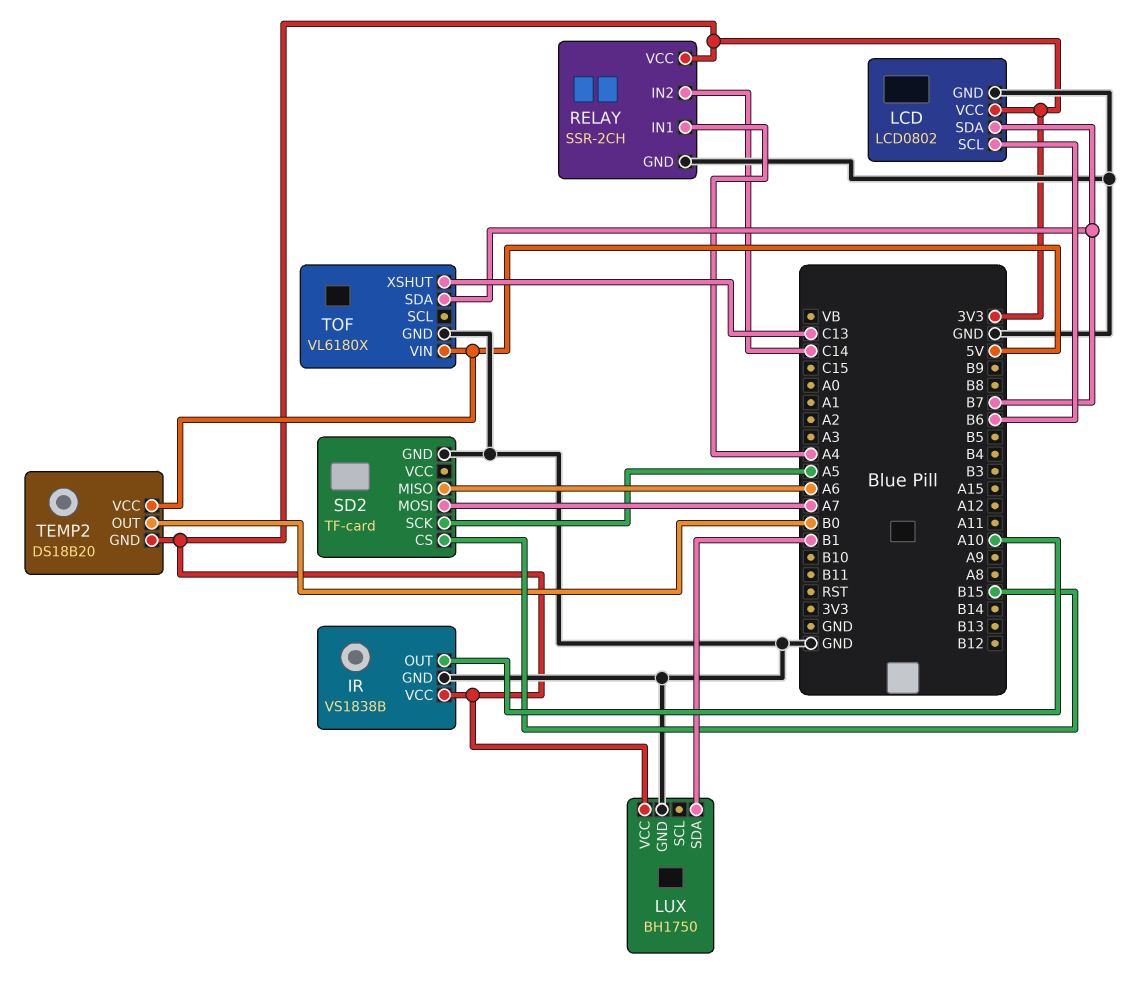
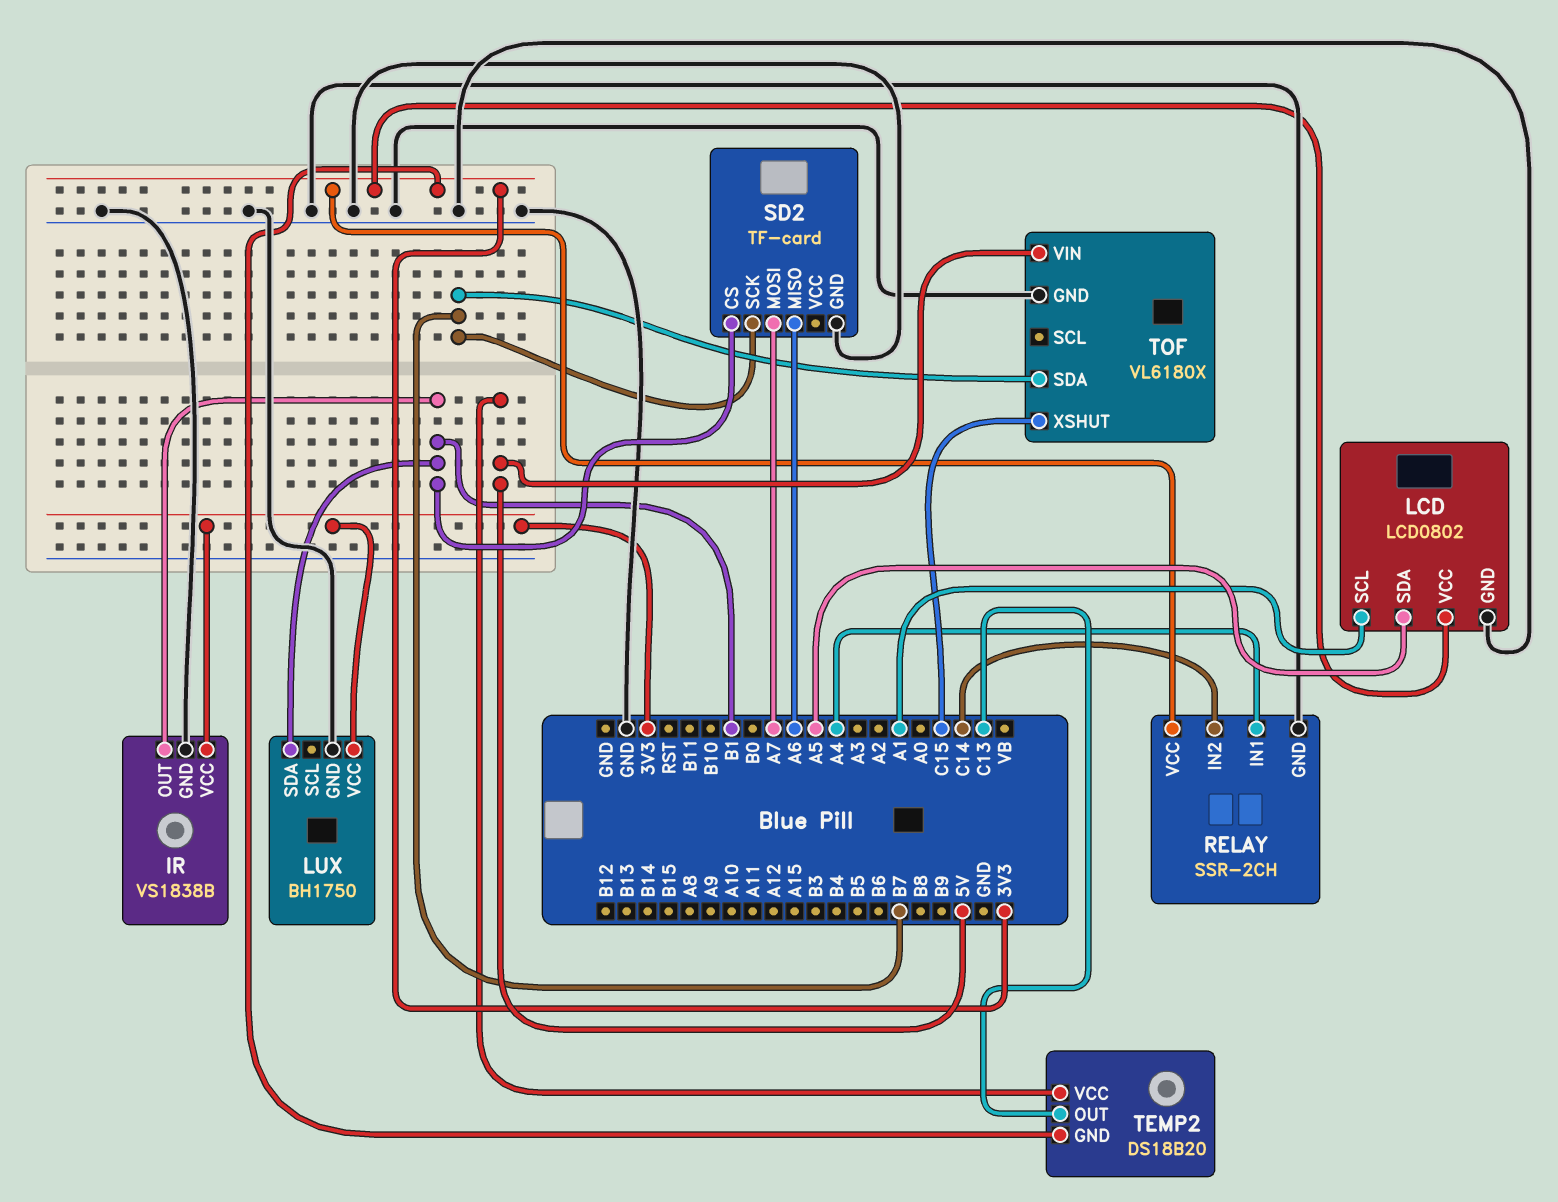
IR pin OUT: A10 -> B1
LCD pin SCL: B6 -> A1
LCD pin SDA: B7 -> A5
SD2 pin CS: B15 -> B1
SD2 pin SCK: A5 -> B7
TEMP2 pin OUT: B0 -> C13
TOF pin XSHUT: C13 -> C15

